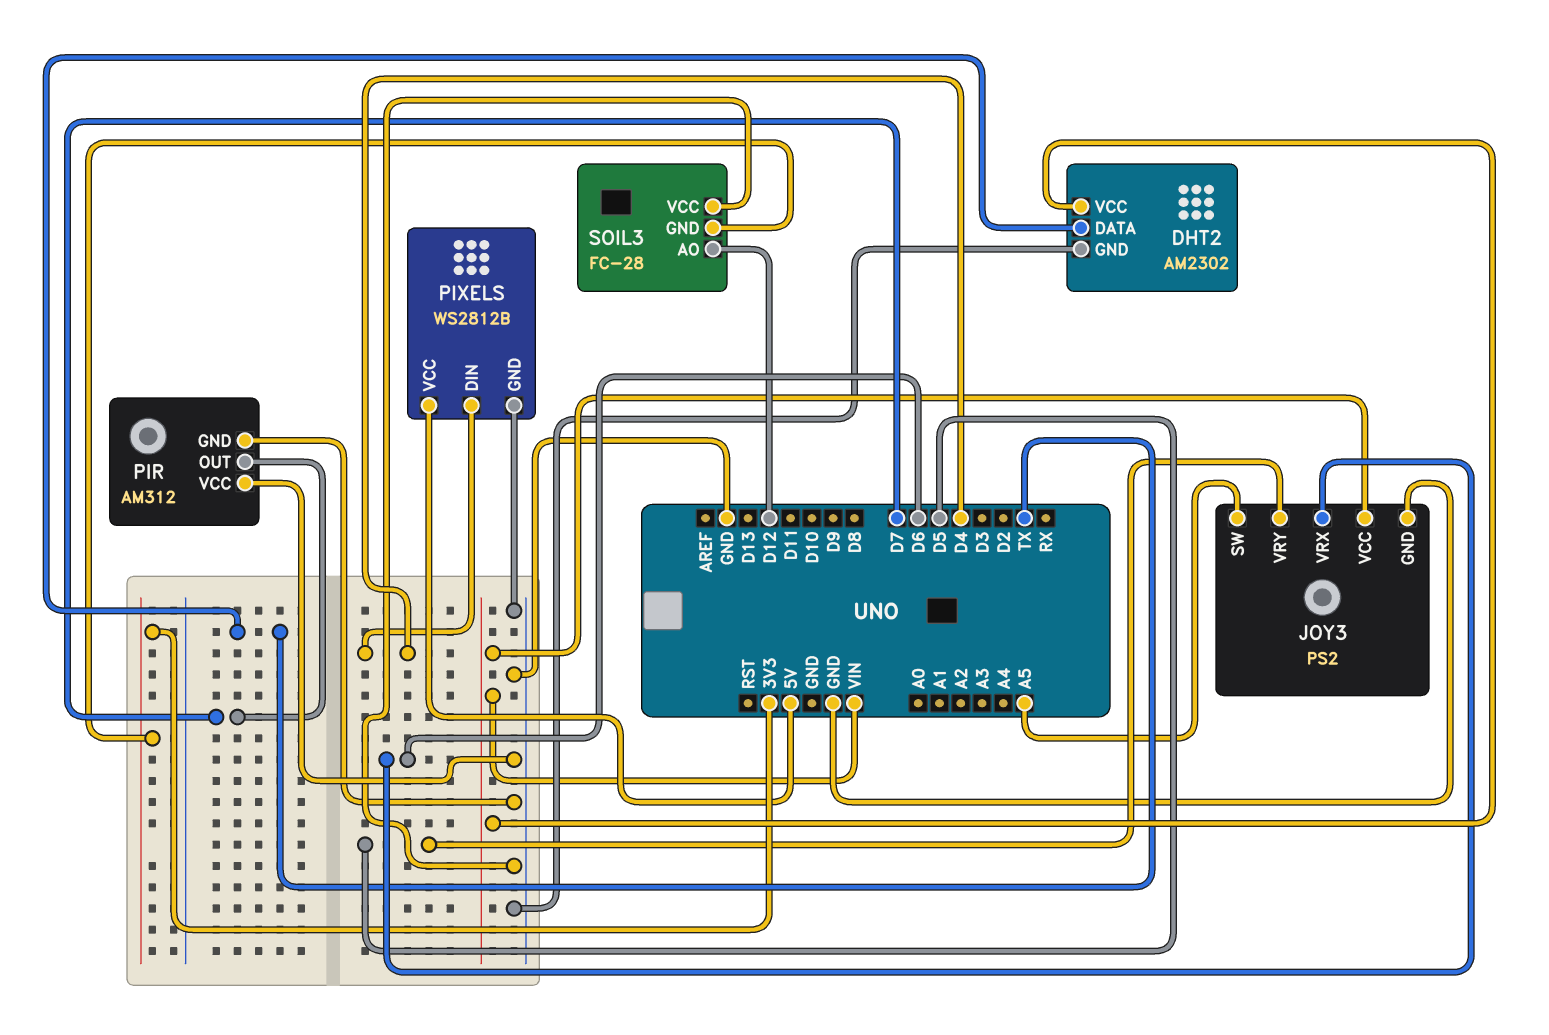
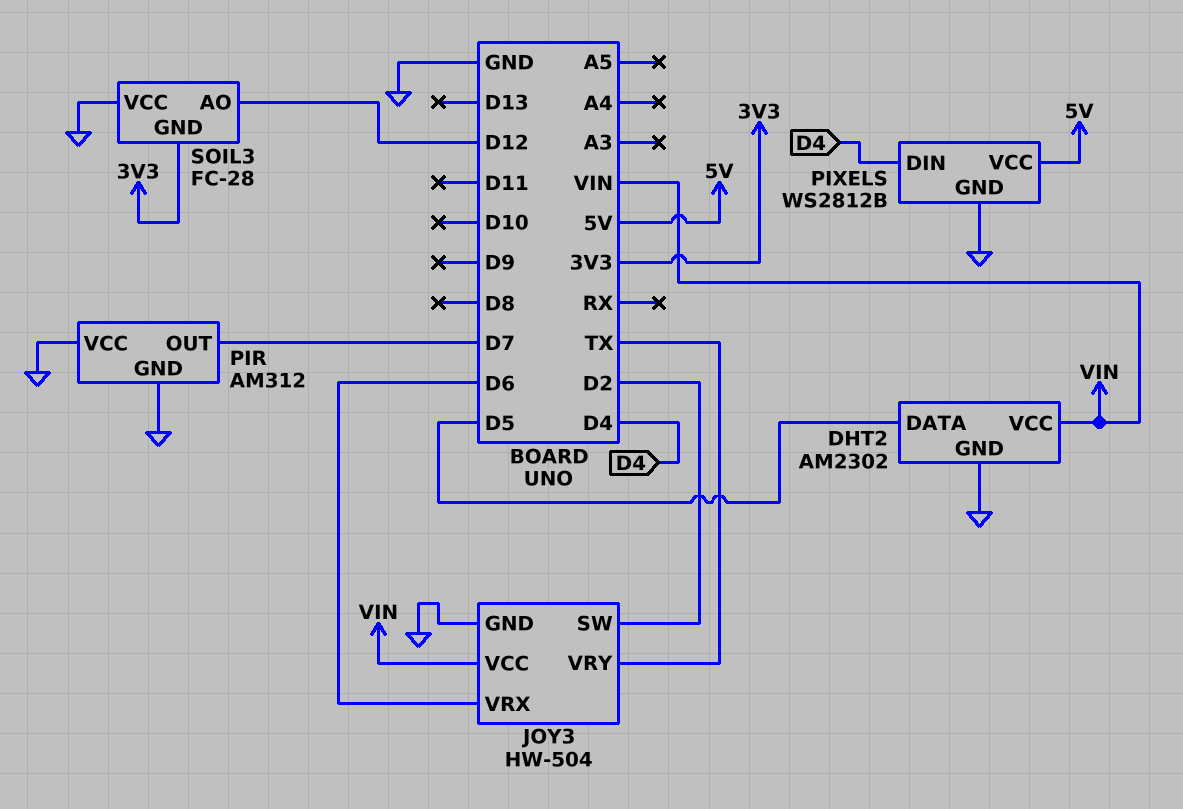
DHT2 pin DATA: TX -> D5
JOY3: PS2 -> HW-504
JOY3 pin SW: A5 -> D2
JOY3 pin VRY: D5 -> TX

